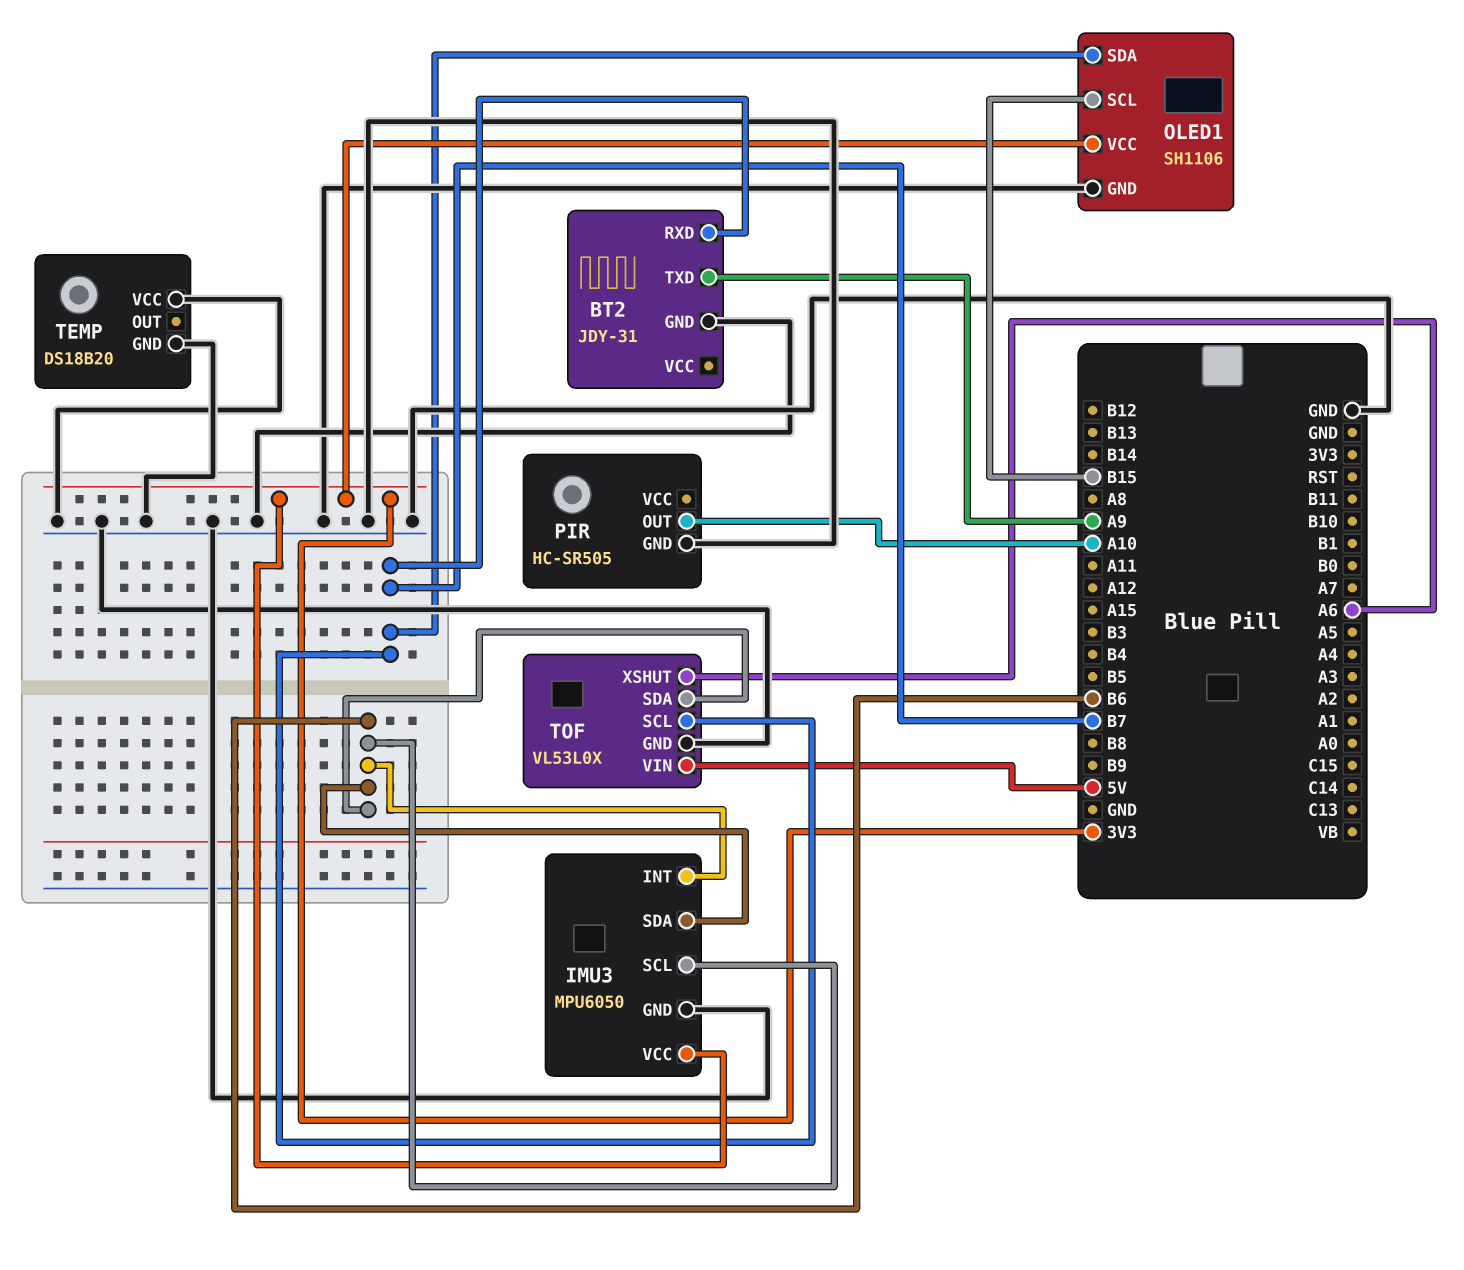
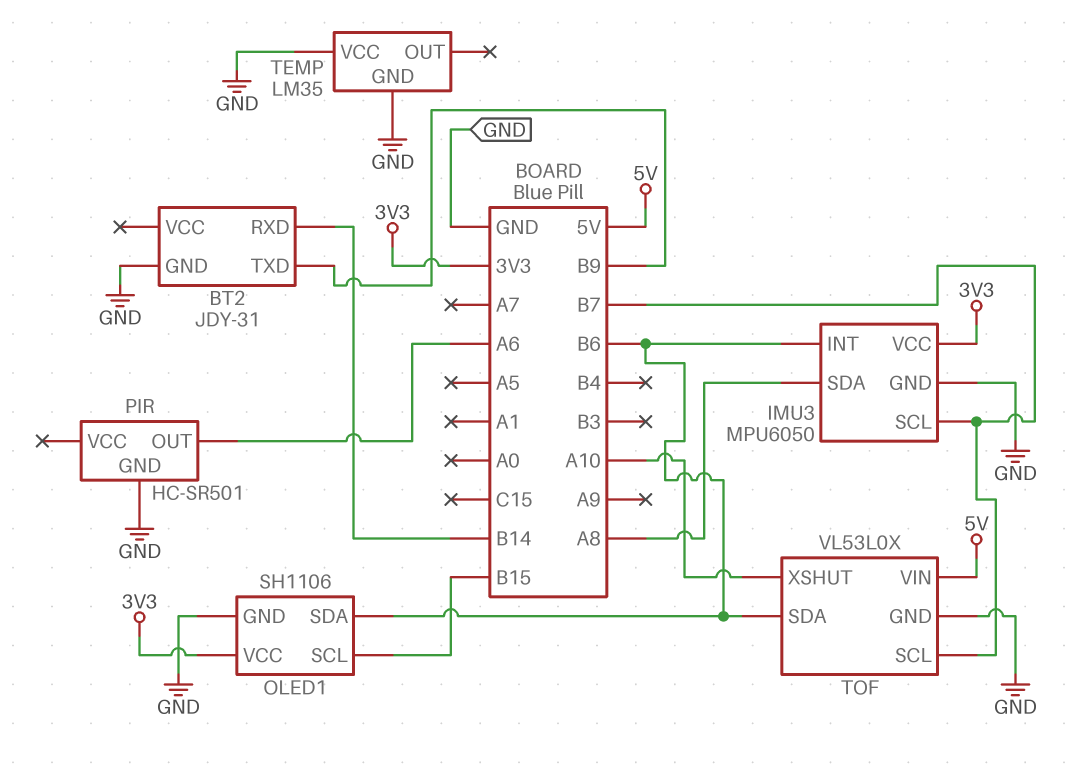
BT2 pin RXD: B7 -> B14
BT2 pin TXD: A9 -> B9
IMU3 pin SCL: B6 -> B7
IMU3 pin SDA: B6 -> A8
OLED1 pin SDA: B7 -> B6
PIR: HC-SR505 -> HC-SR501
PIR pin OUT: A10 -> A6
TEMP: DS18B20 -> LM35
TOF pin XSHUT: A6 -> A10

